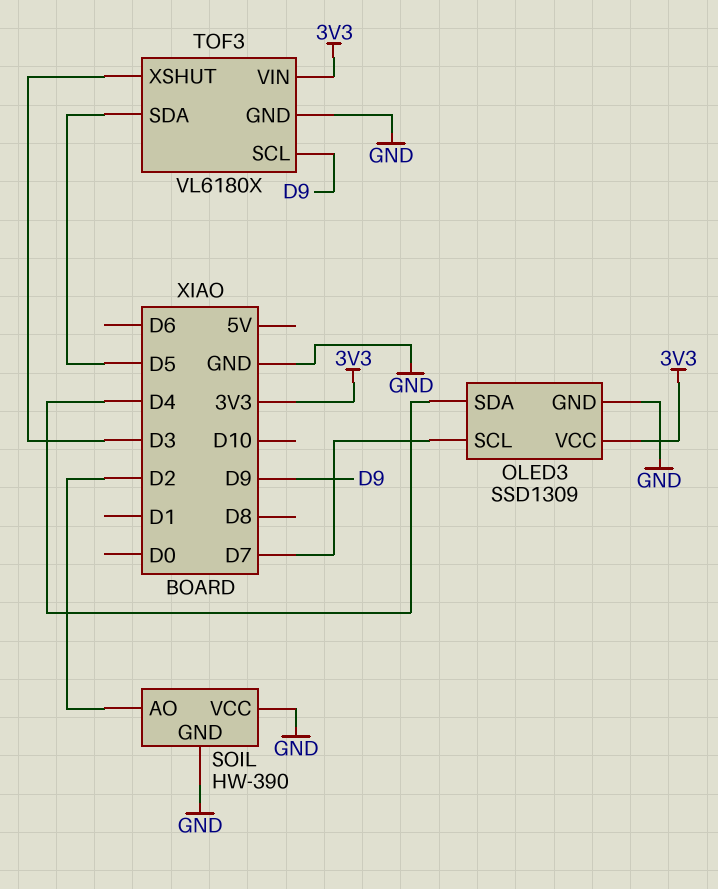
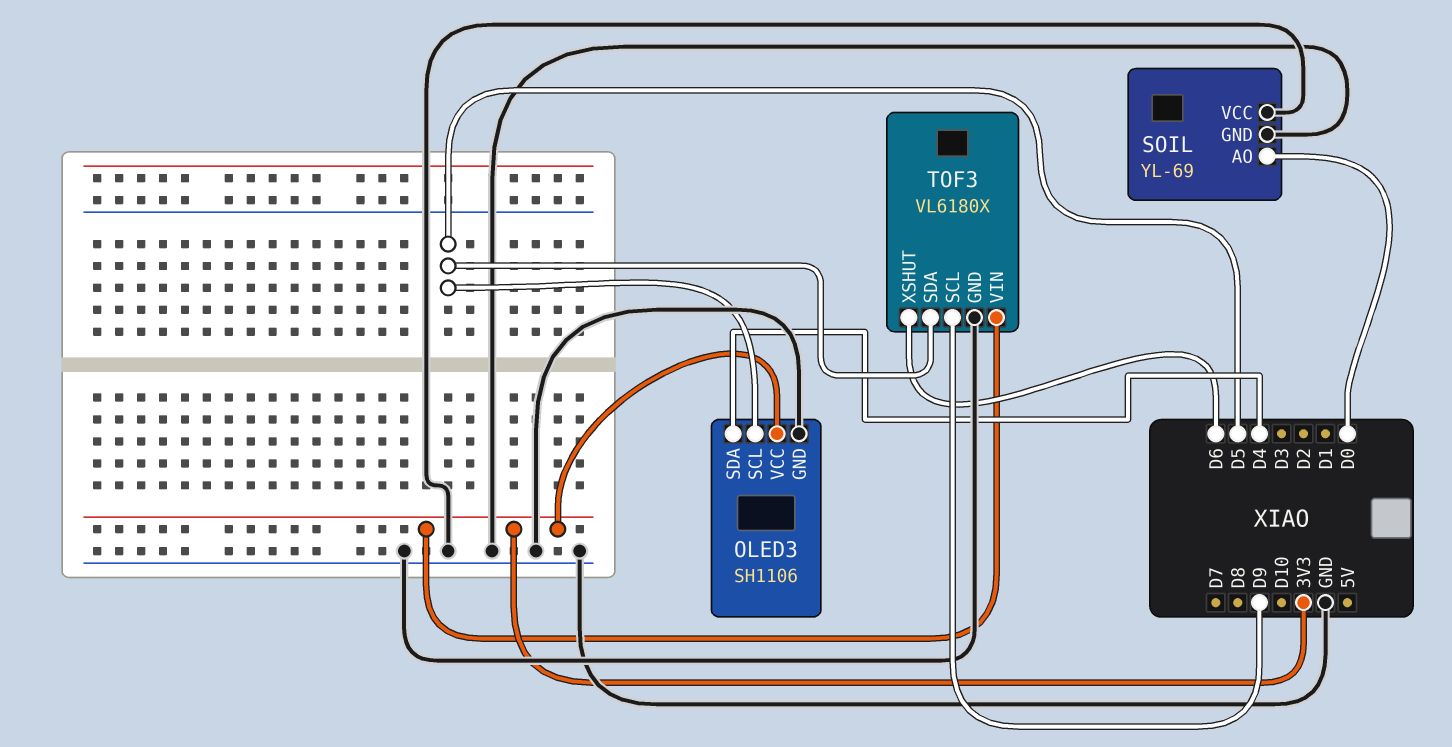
OLED3: SSD1309 -> SH1106
OLED3 pin SCL: D7 -> D5
SOIL: HW-390 -> YL-69
SOIL pin AO: D2 -> D0
TOF3 pin XSHUT: D3 -> D6

